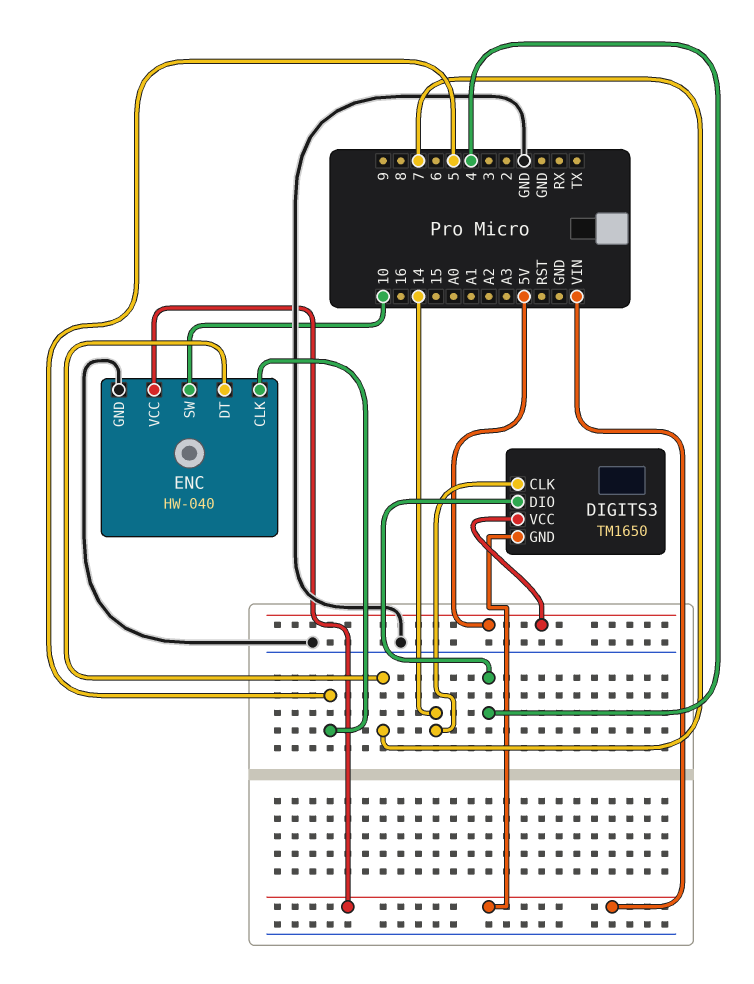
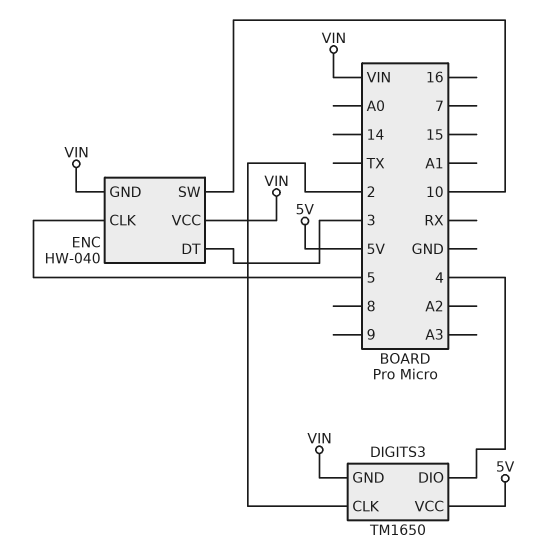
DIGITS3 pin CLK: 14 -> 2
ENC pin DT: 7 -> 3
ENC pin GND: GND -> VIN

